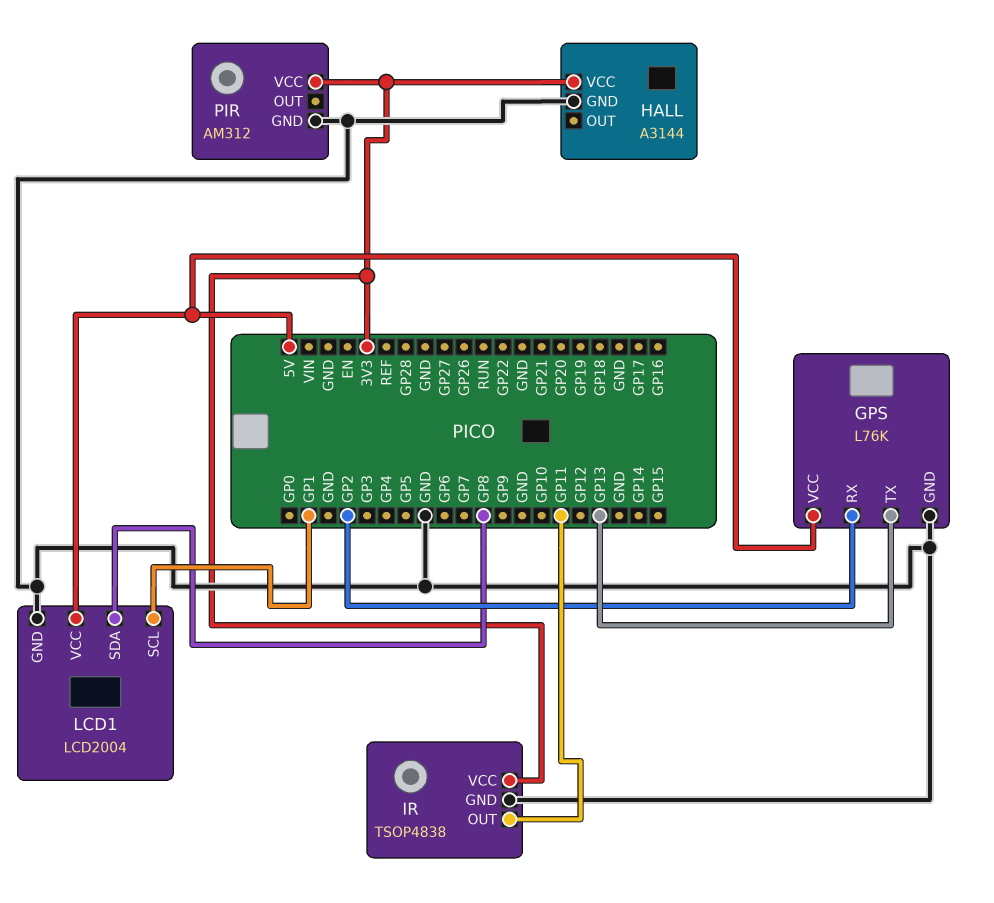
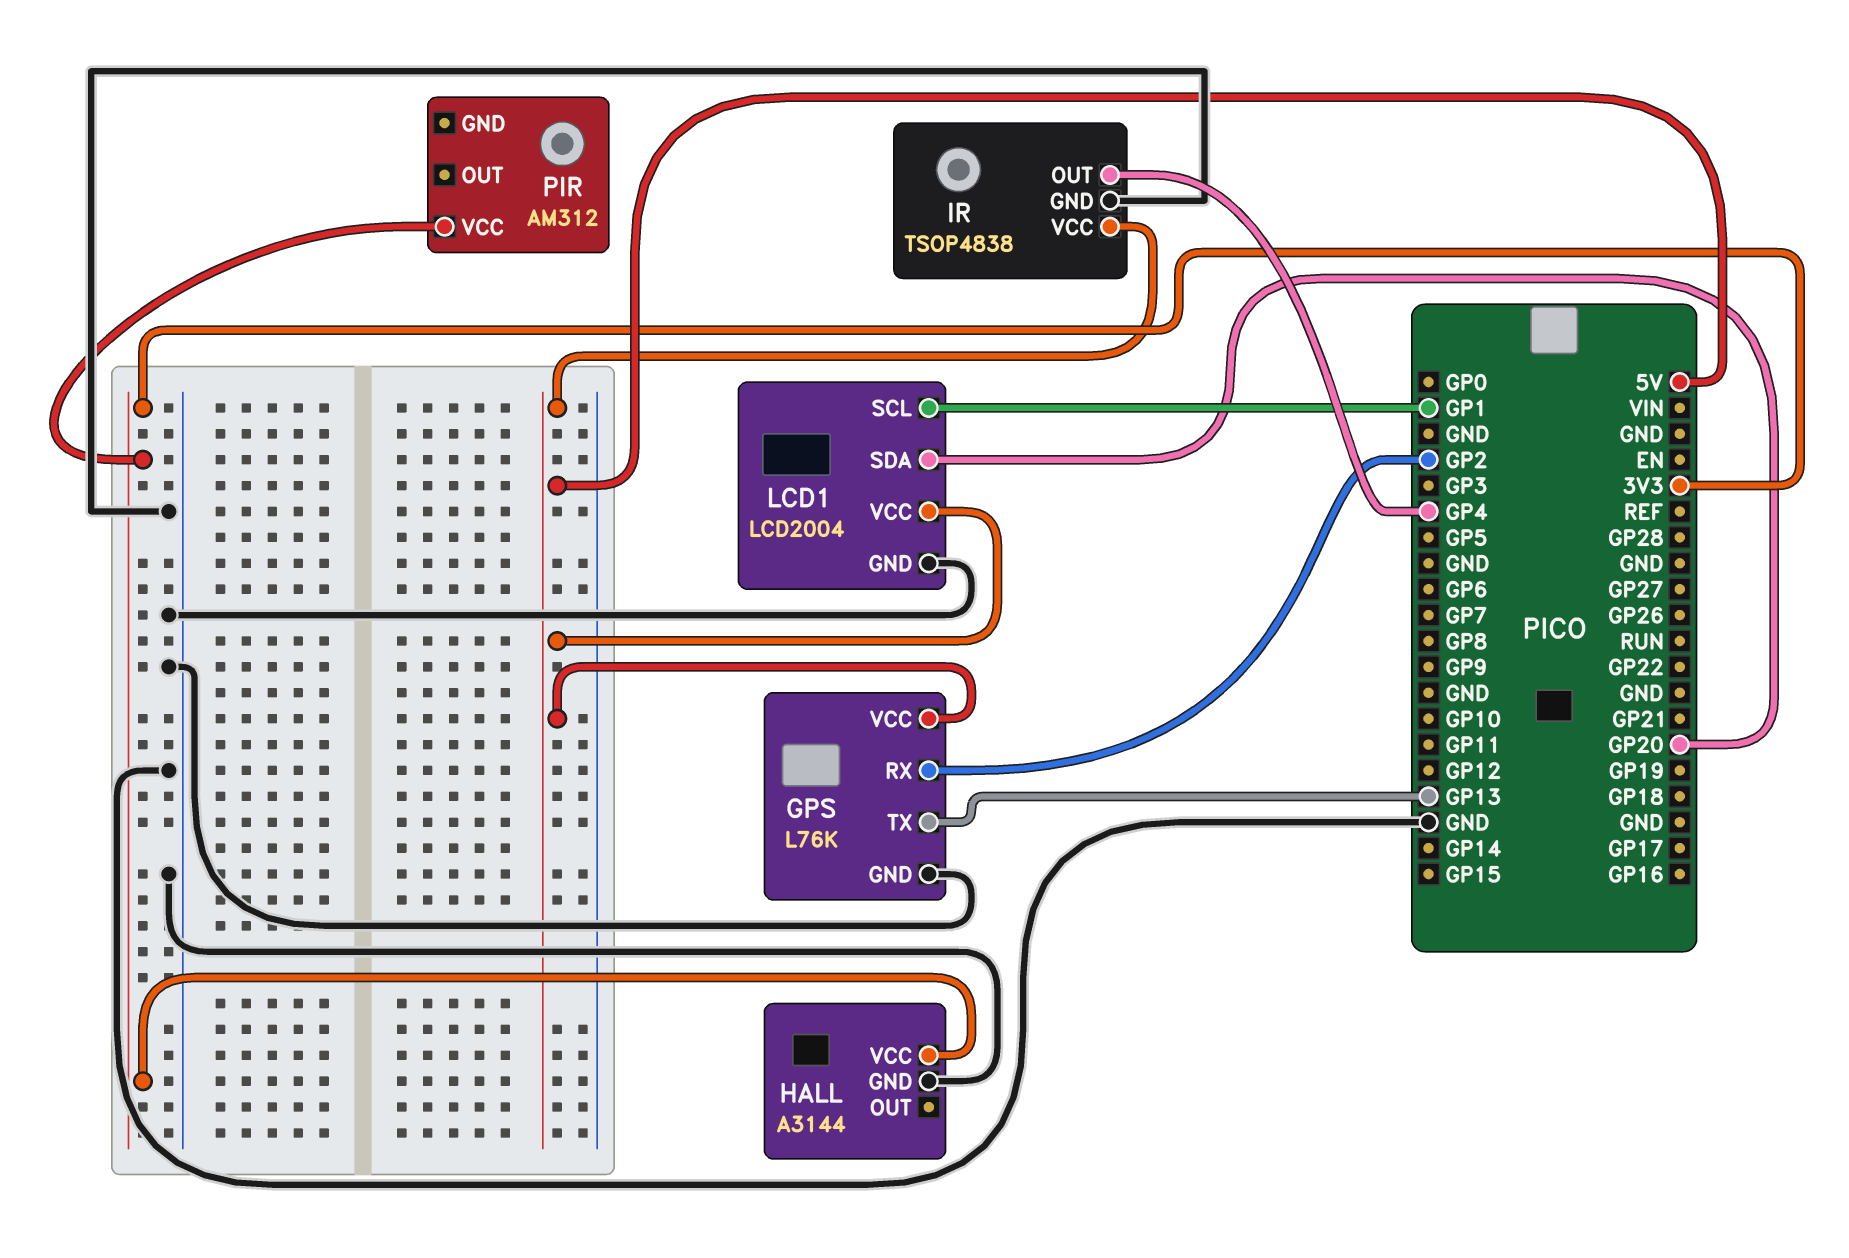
IR pin OUT: GP11 -> GP4
IR pin VCC: 3V3 -> 5V
LCD1 pin SDA: GP8 -> GP20
PIR pin GND: GND -> none

